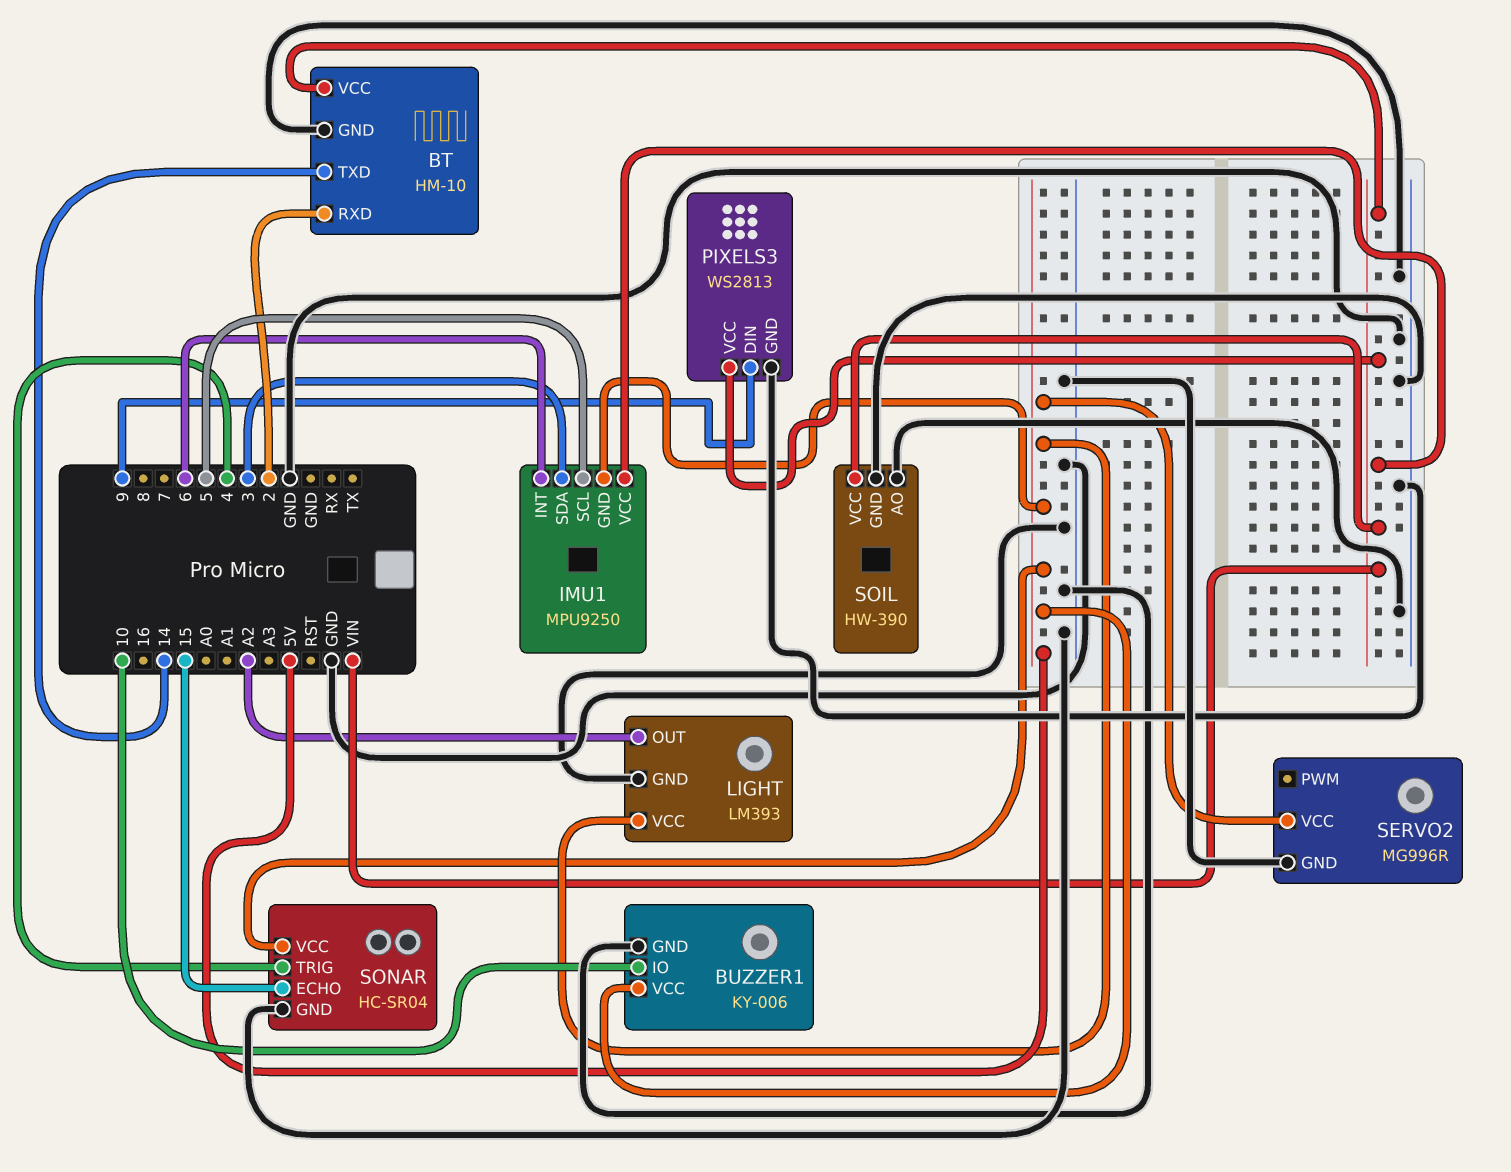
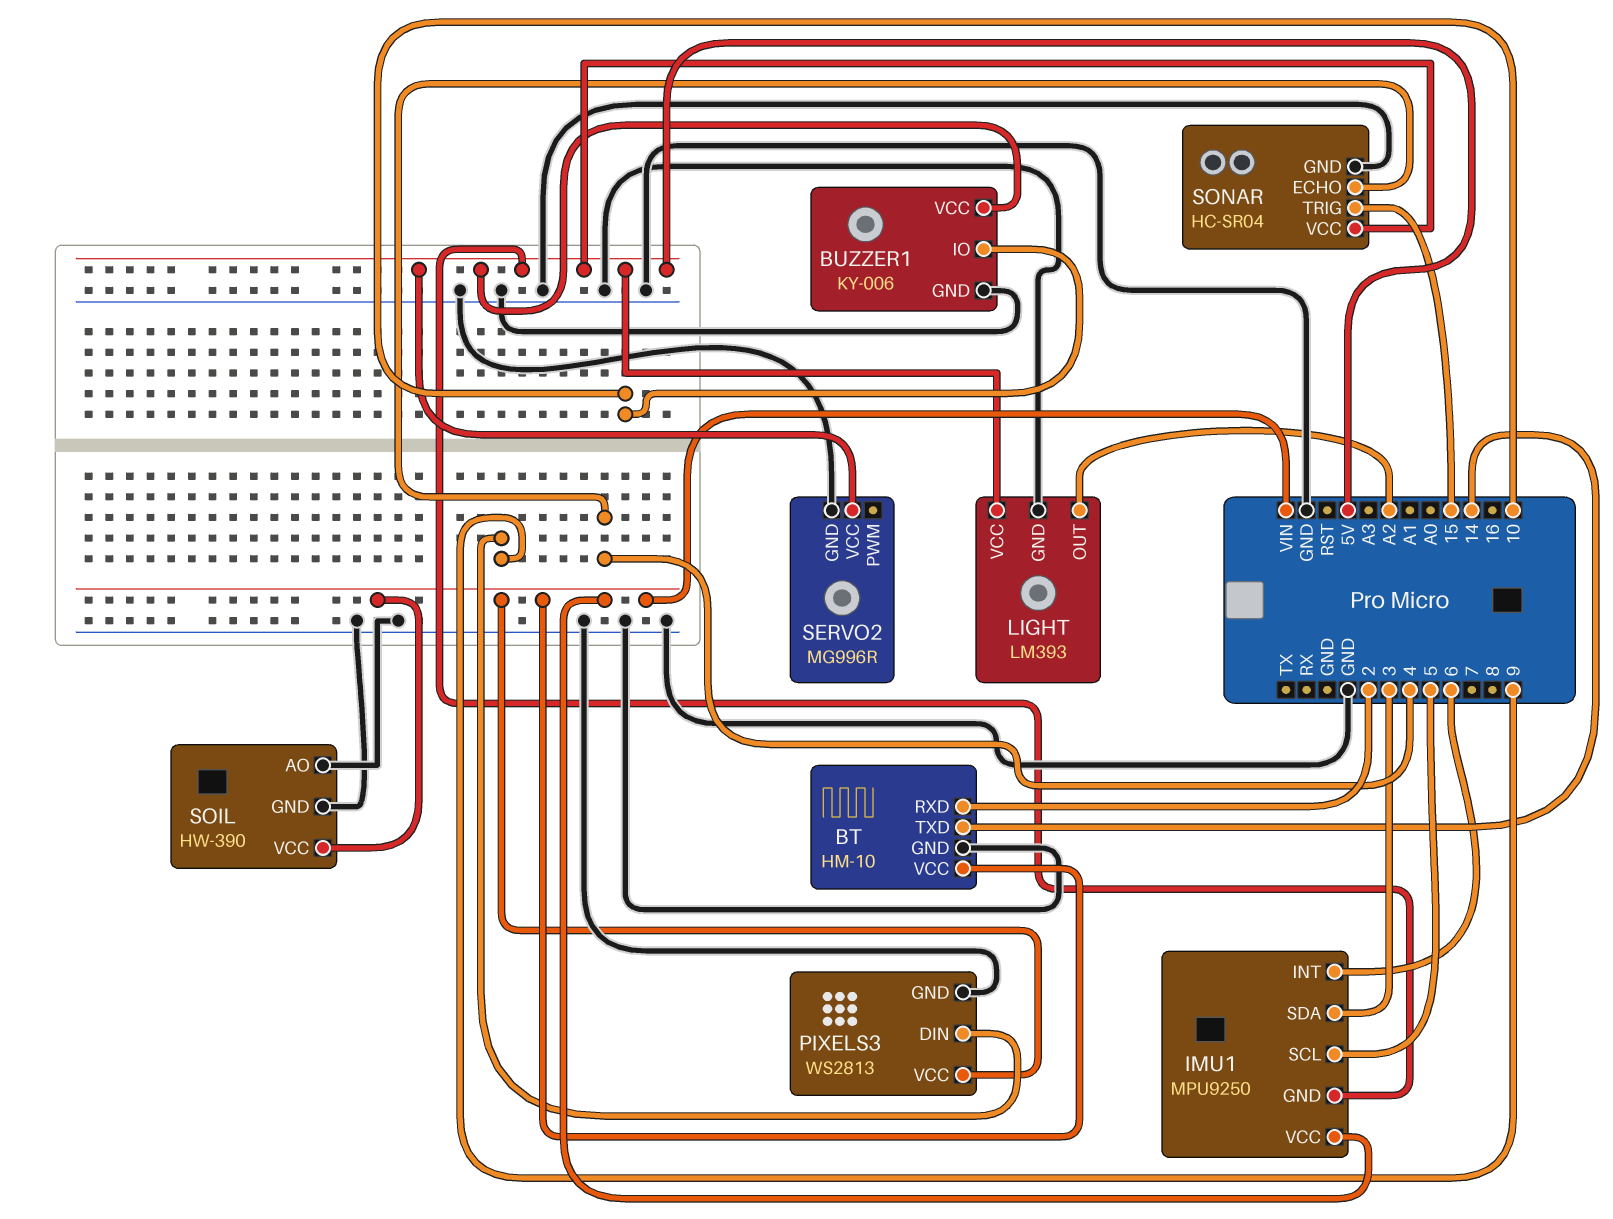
SONAR pin ECHO: 15 -> 4
SONAR pin TRIG: 4 -> 15

